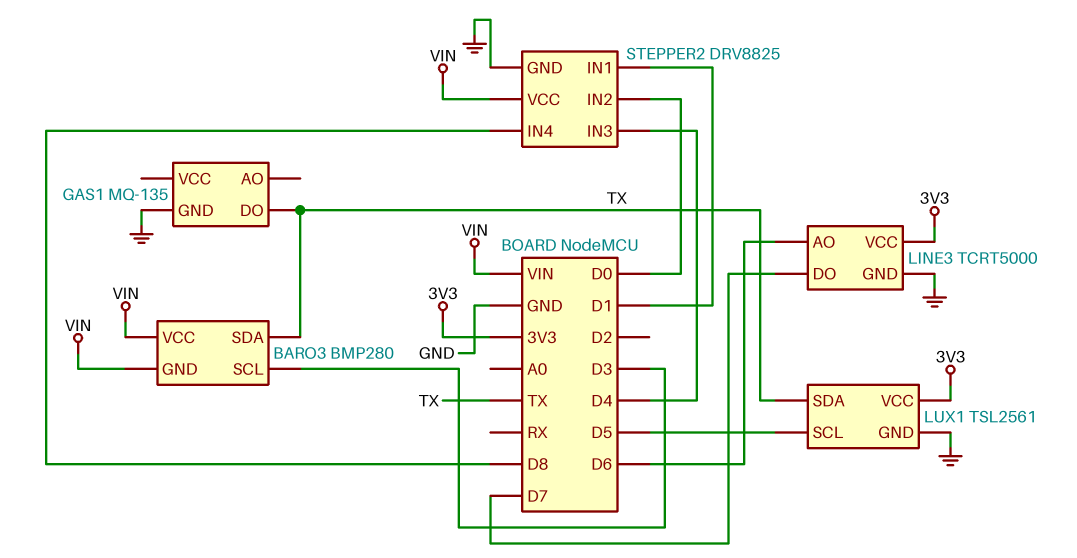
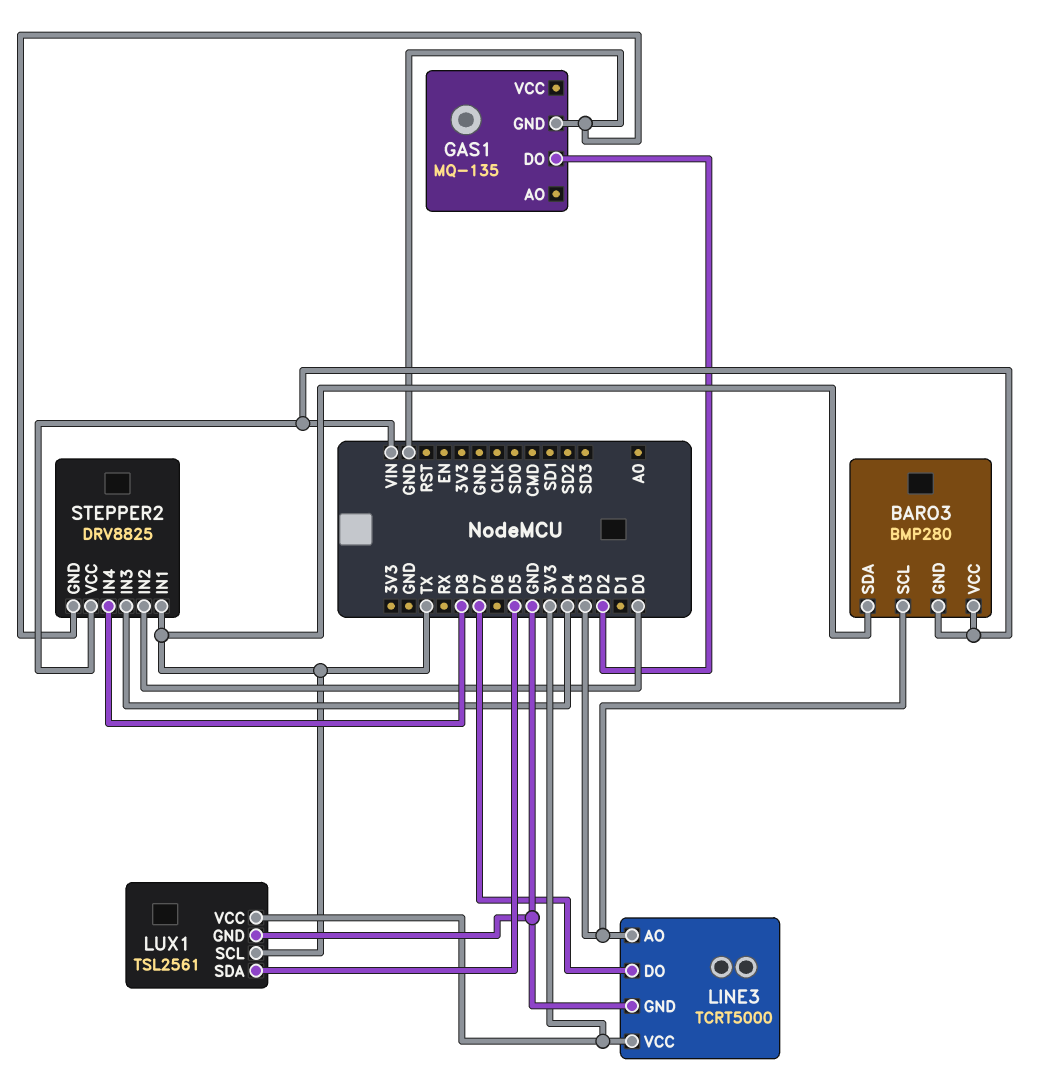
GAS1 pin DO: TX -> D2
LINE3 pin AO: D6 -> D3
LUX1 pin SCL: D5 -> TX
LUX1 pin SDA: TX -> D5
STEPPER2 pin IN1: D1 -> TX

